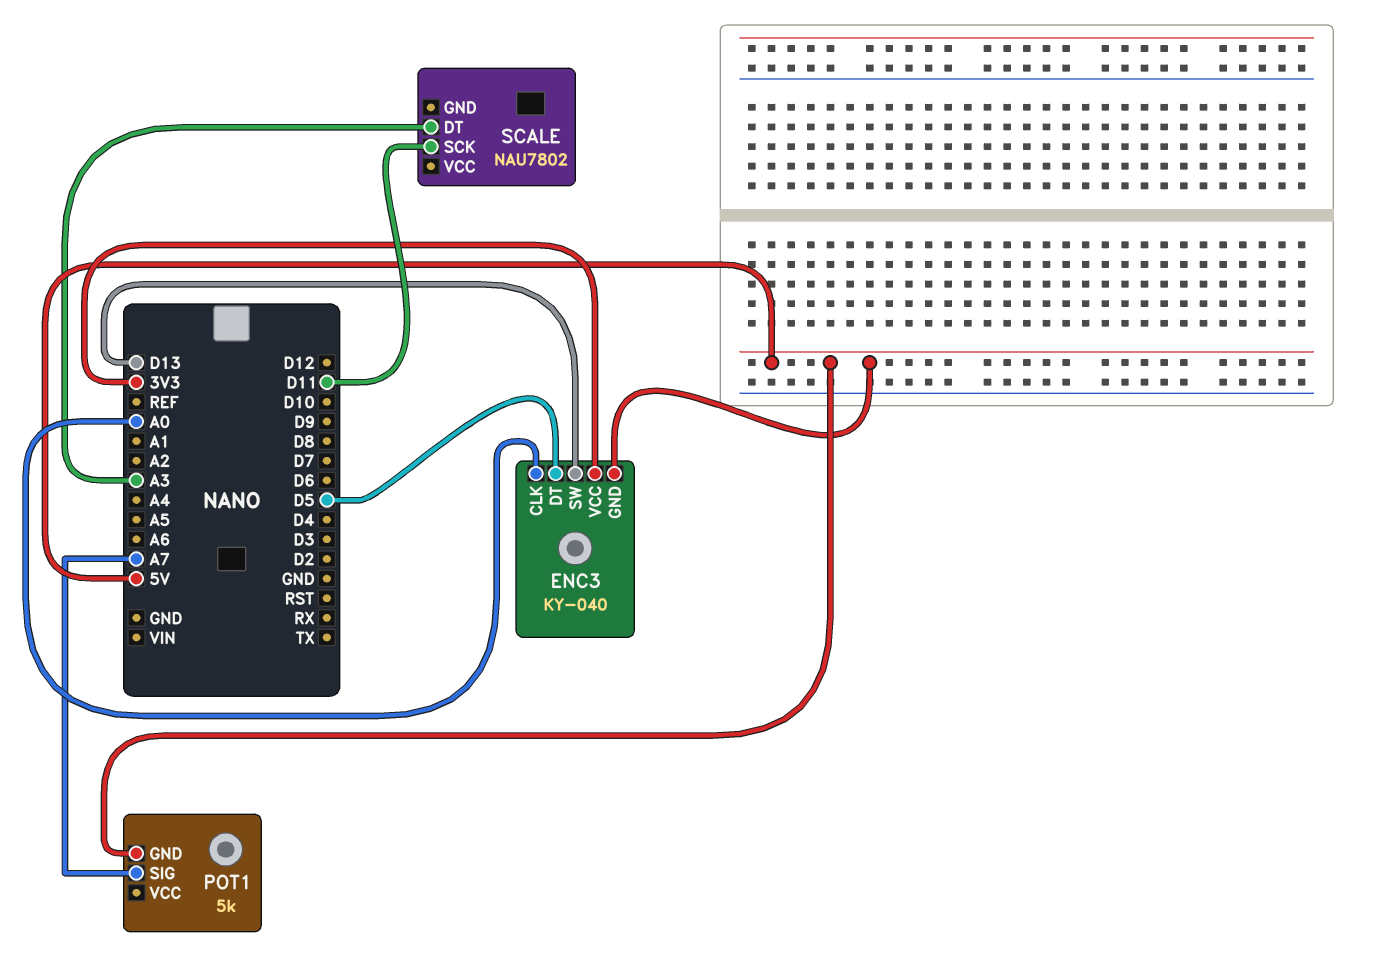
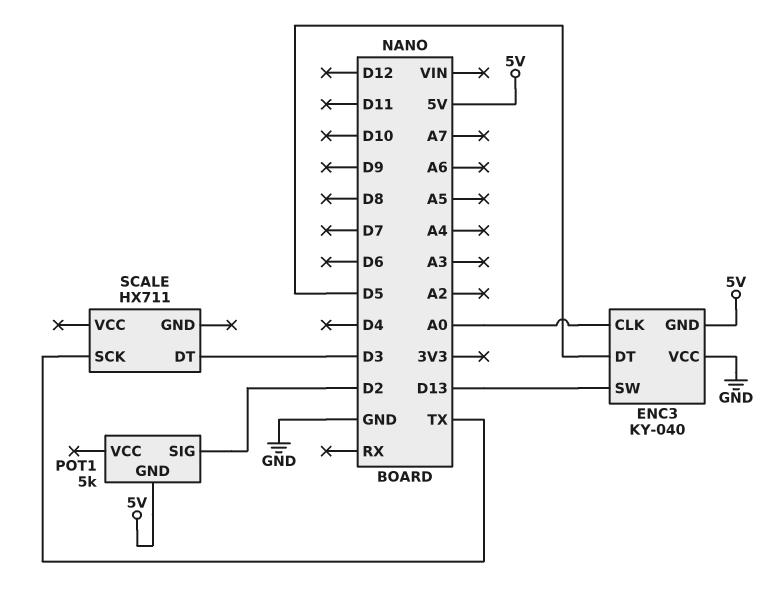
ENC3 pin VCC: 3V3 -> GND
POT1 pin SIG: A7 -> D2
SCALE: NAU7802 -> HX711
SCALE pin DT: A3 -> D3
SCALE pin SCK: D11 -> TX

